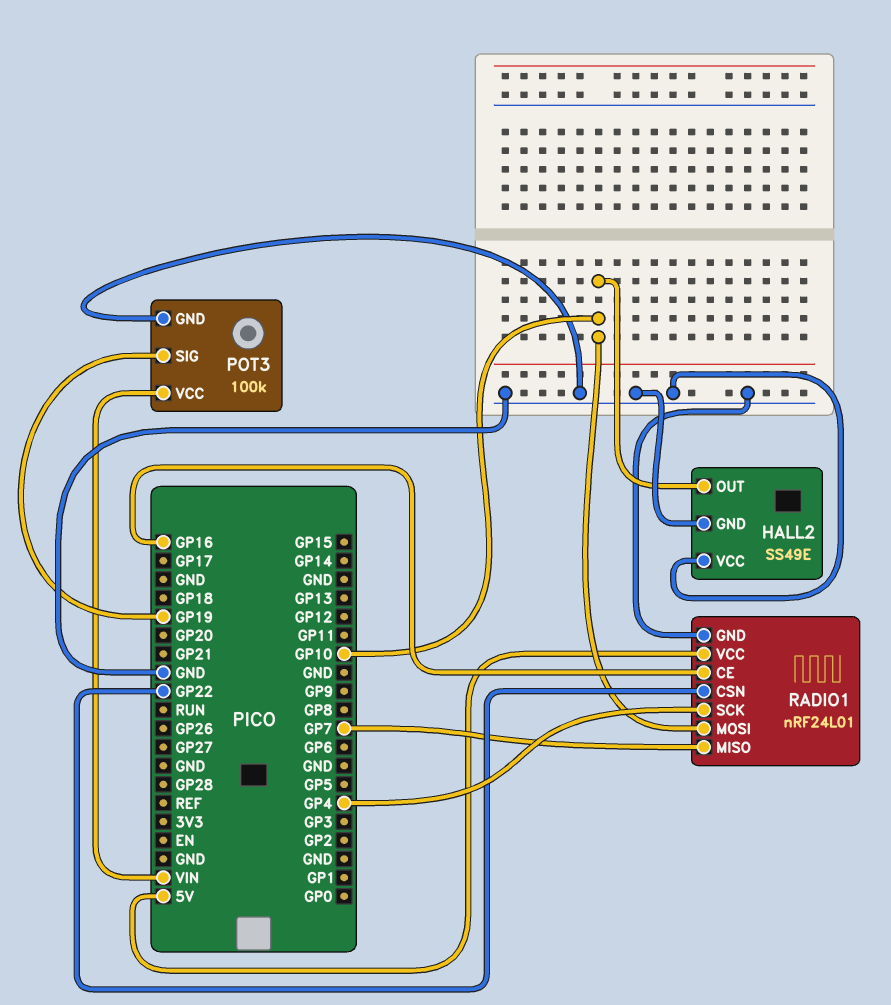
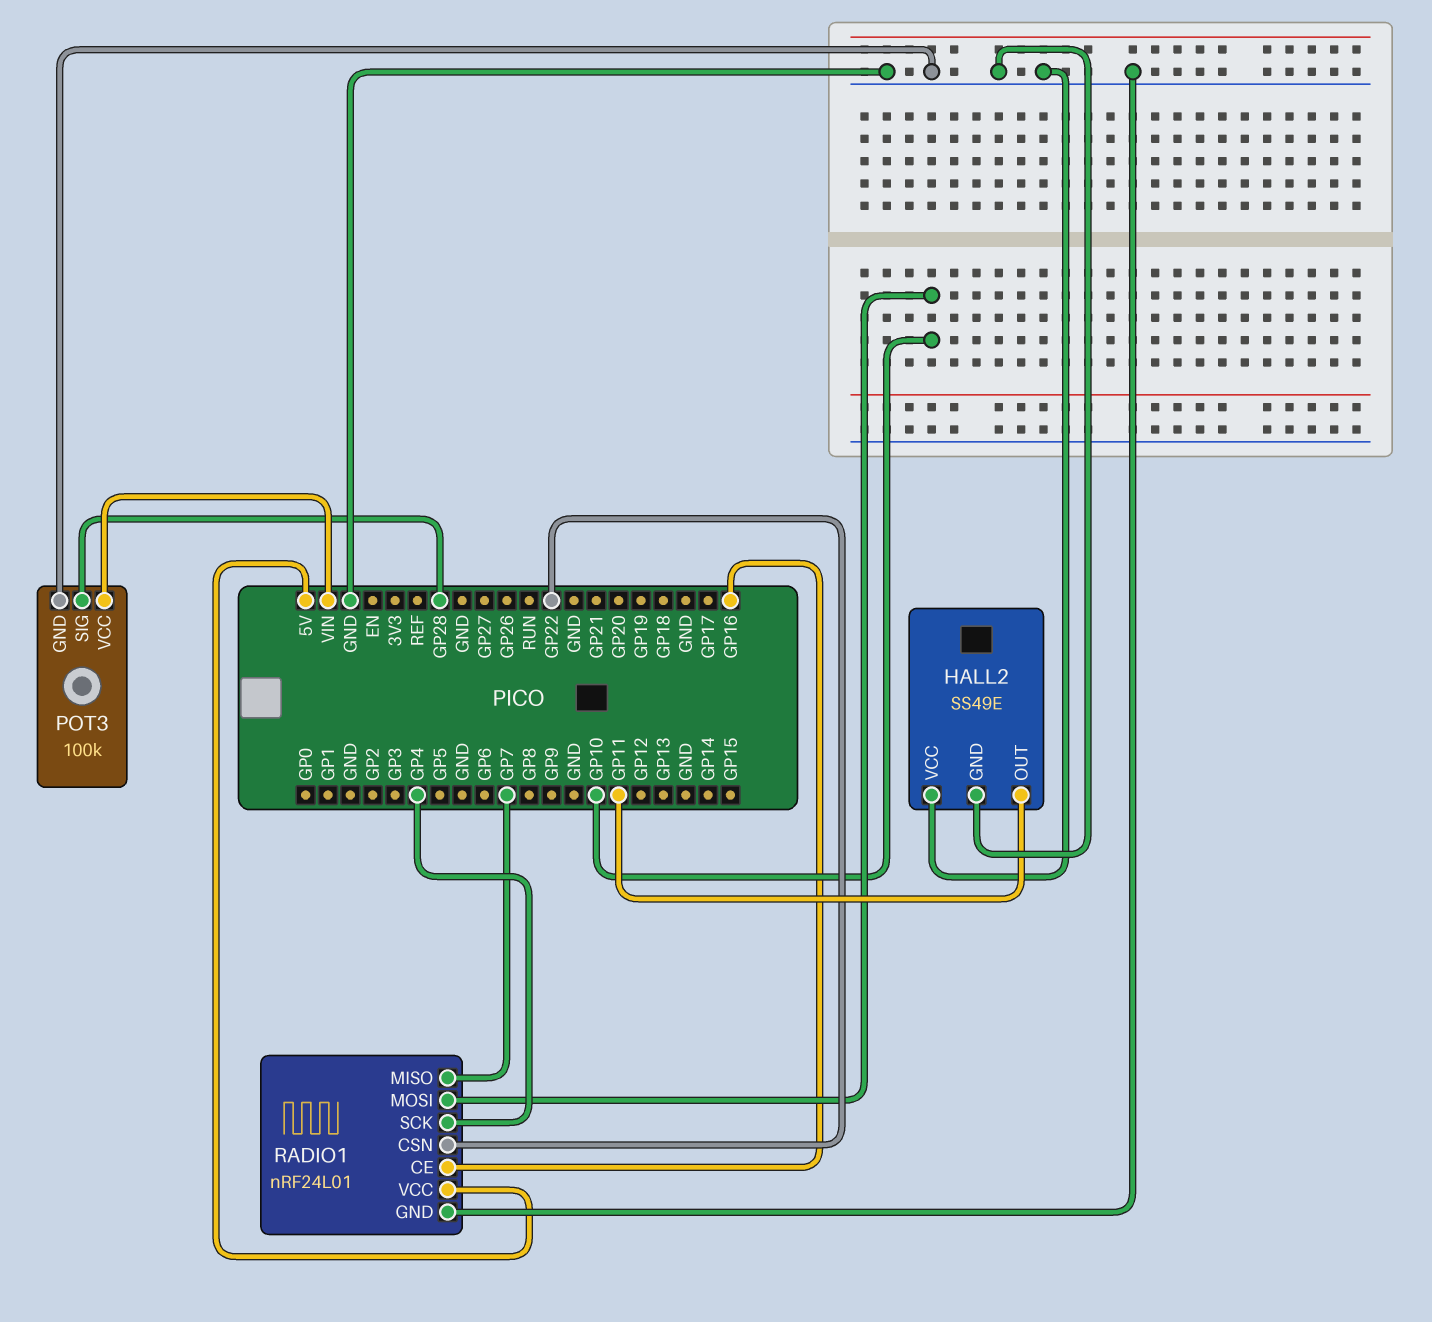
HALL2 pin OUT: GP10 -> GP11
POT3 pin SIG: GP19 -> GP28

